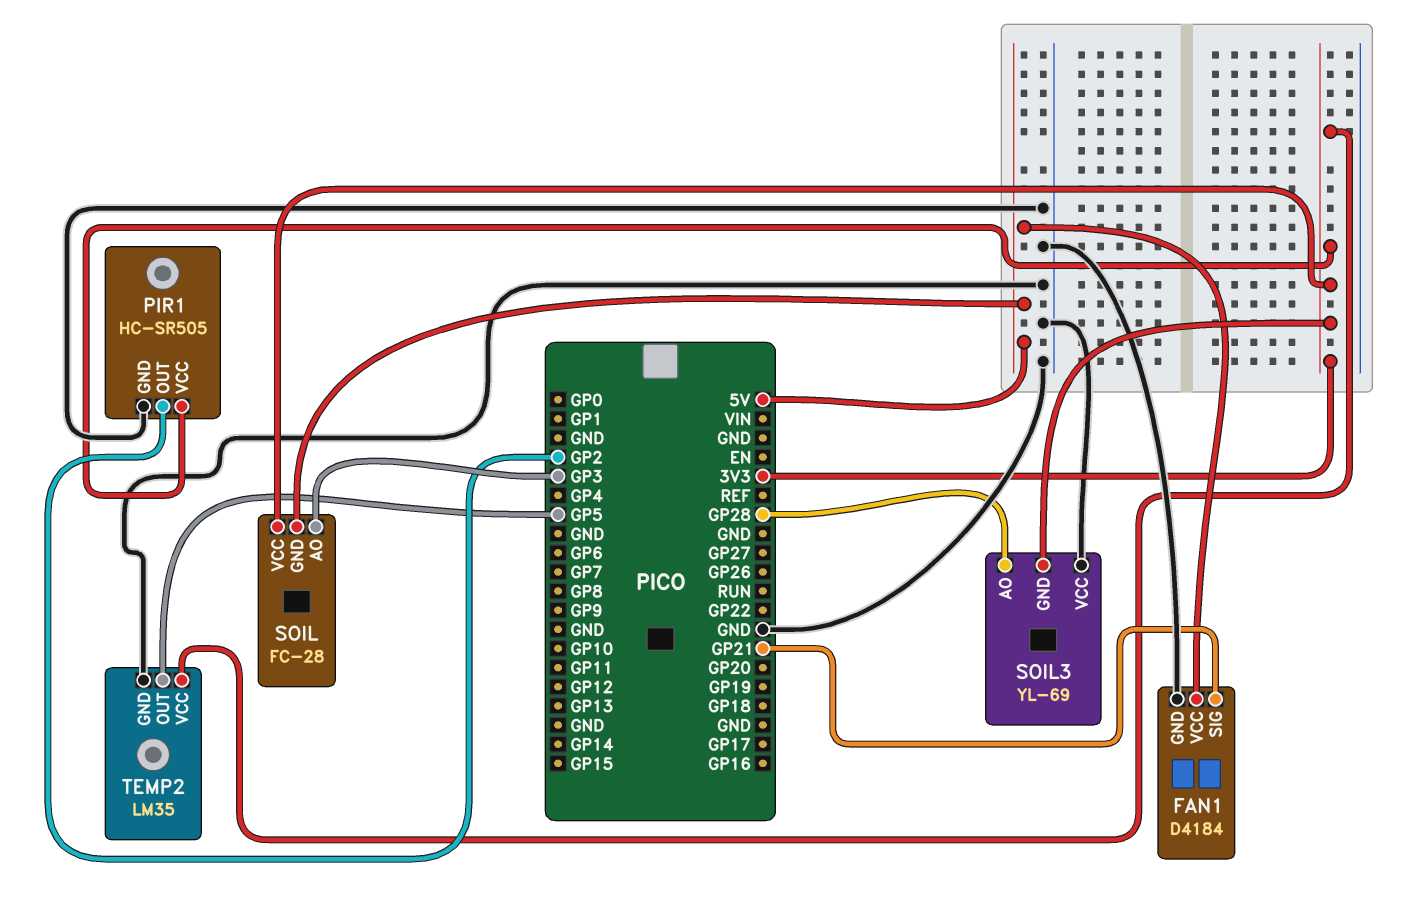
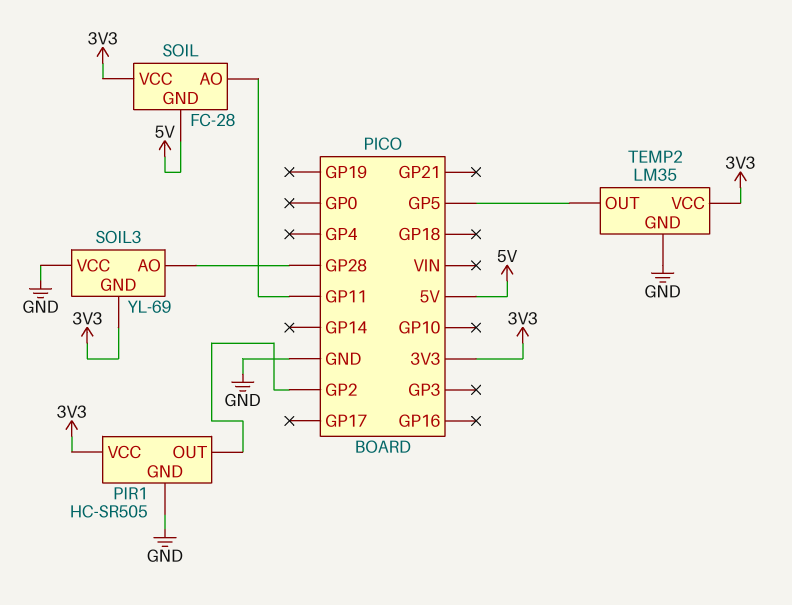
FAN1: D4184 -> none
FAN1 pin GND: GND -> none
FAN1 pin SIG: GP21 -> none
FAN1 pin VCC: 5V -> none
SOIL pin AO: GP3 -> GP11

